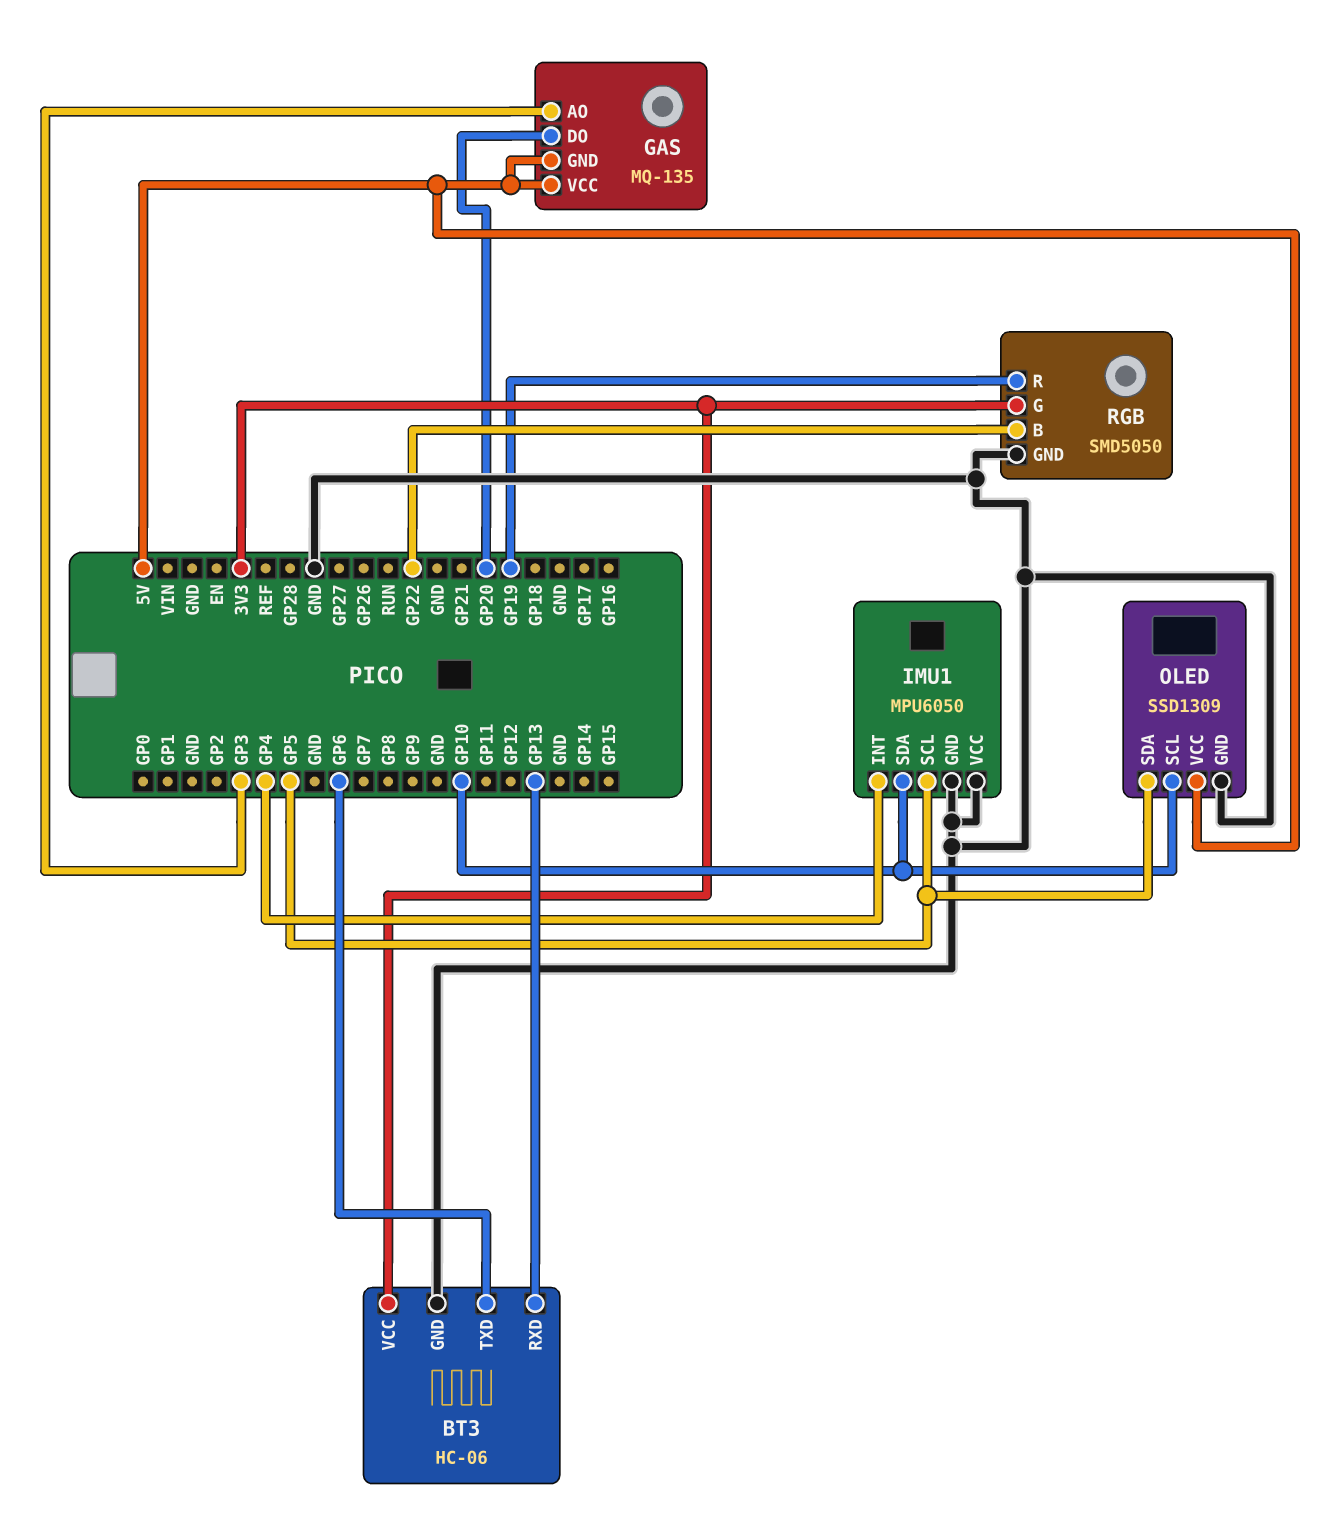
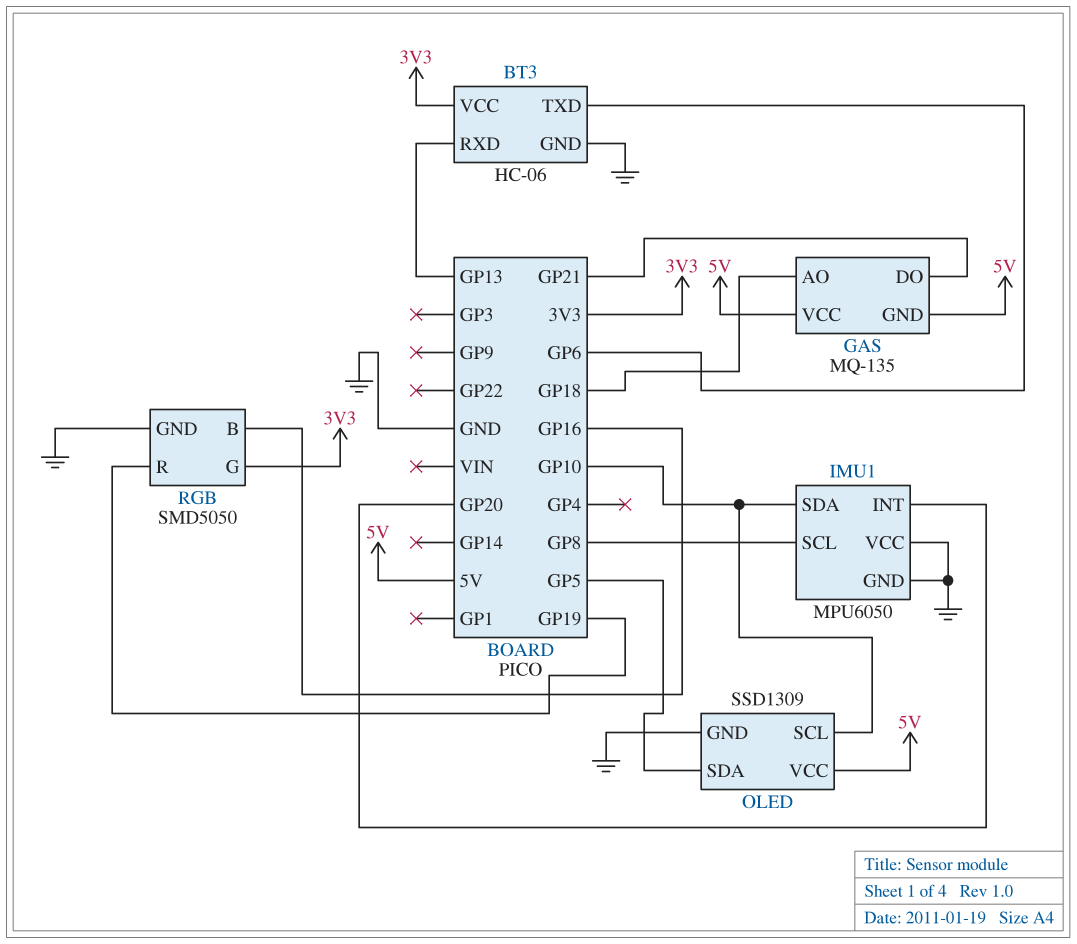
GAS pin AO: GP3 -> GP18
GAS pin DO: GP20 -> GP21
IMU1 pin INT: GP4 -> GP20
IMU1 pin SCL: GP5 -> GP8
RGB pin B: GP22 -> GP16

